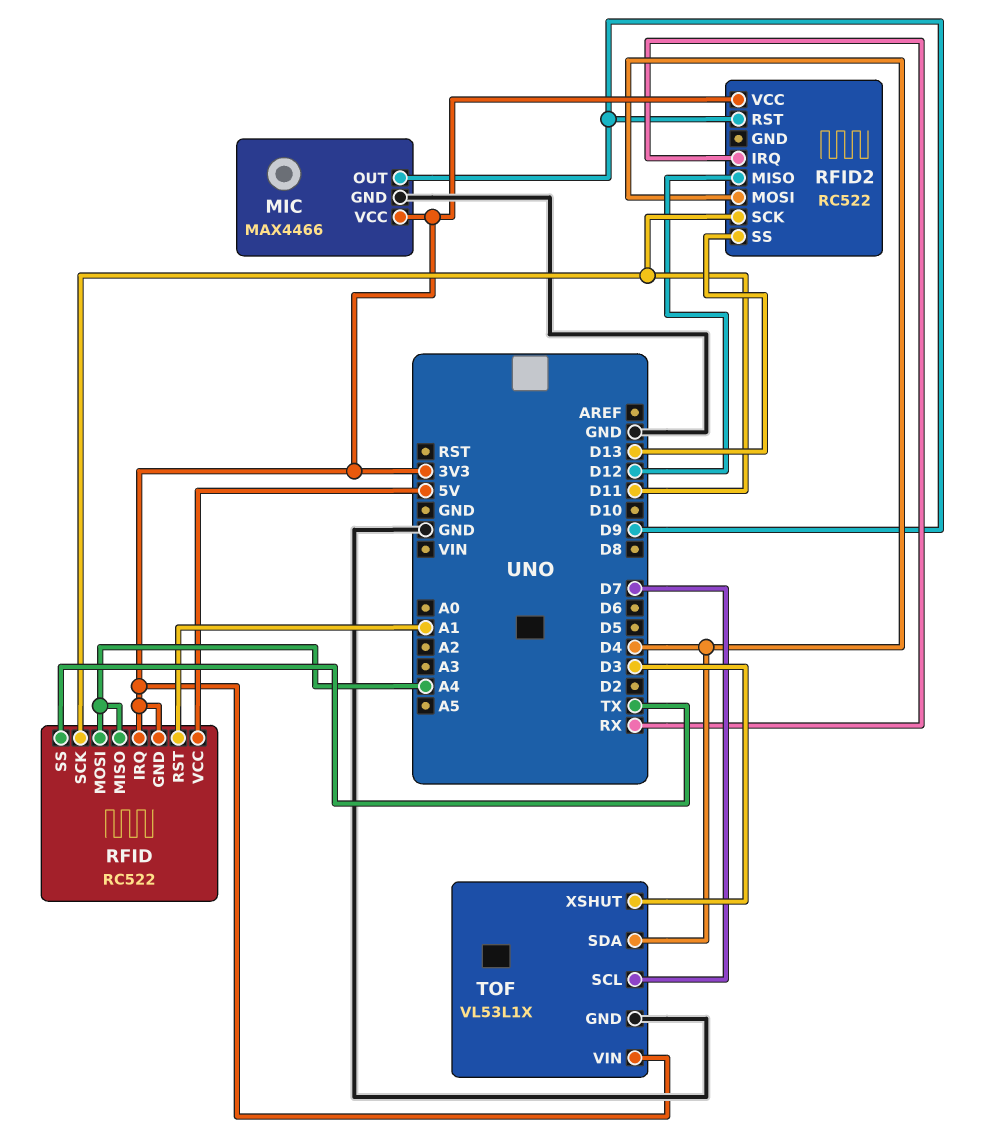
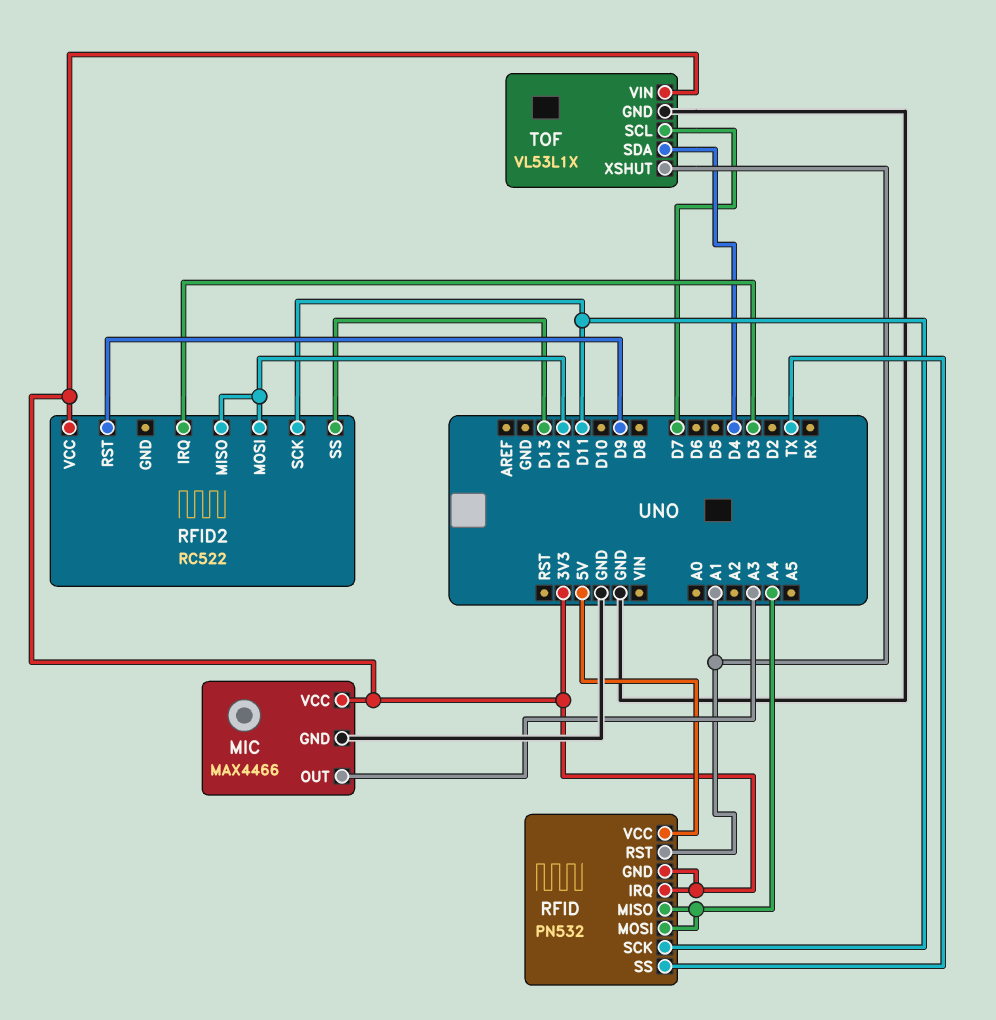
MIC pin OUT: D9 -> A3
RFID: RC522 -> PN532
RFID2 pin IRQ: RX -> D3
RFID2 pin MOSI: D4 -> D12
TOF pin XSHUT: D3 -> A1

